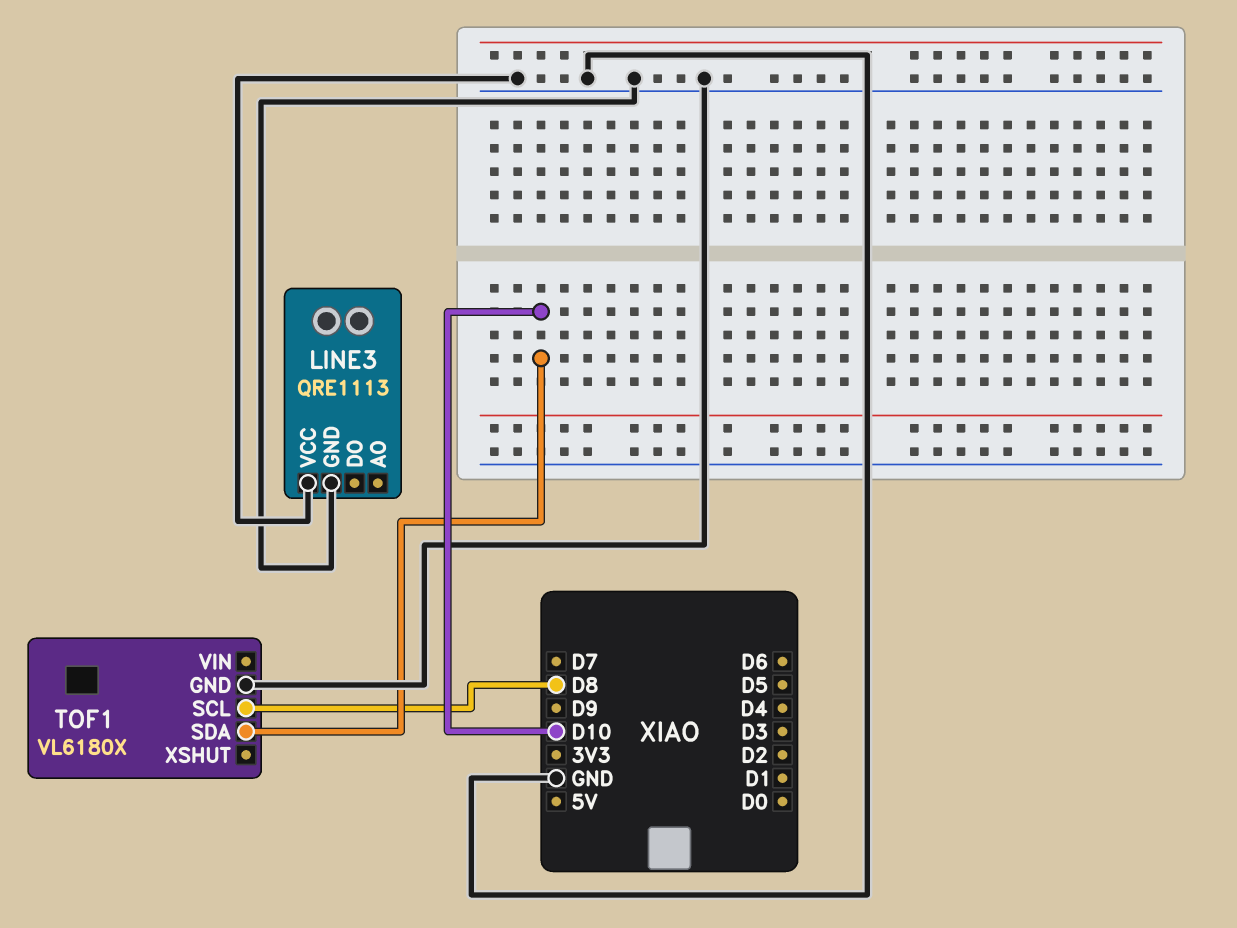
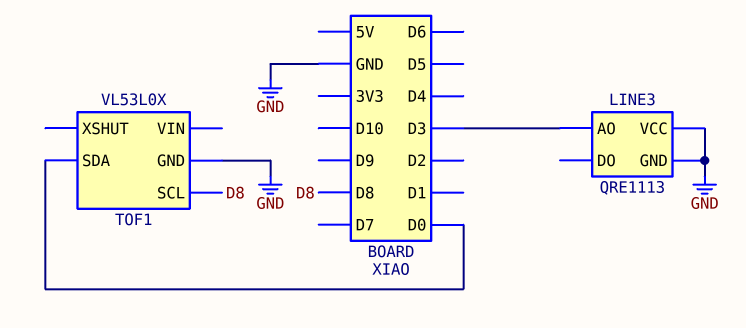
LINE3 pin AO: none -> D3
TOF1: VL6180X -> VL53L0X
TOF1 pin SDA: D10 -> D0

